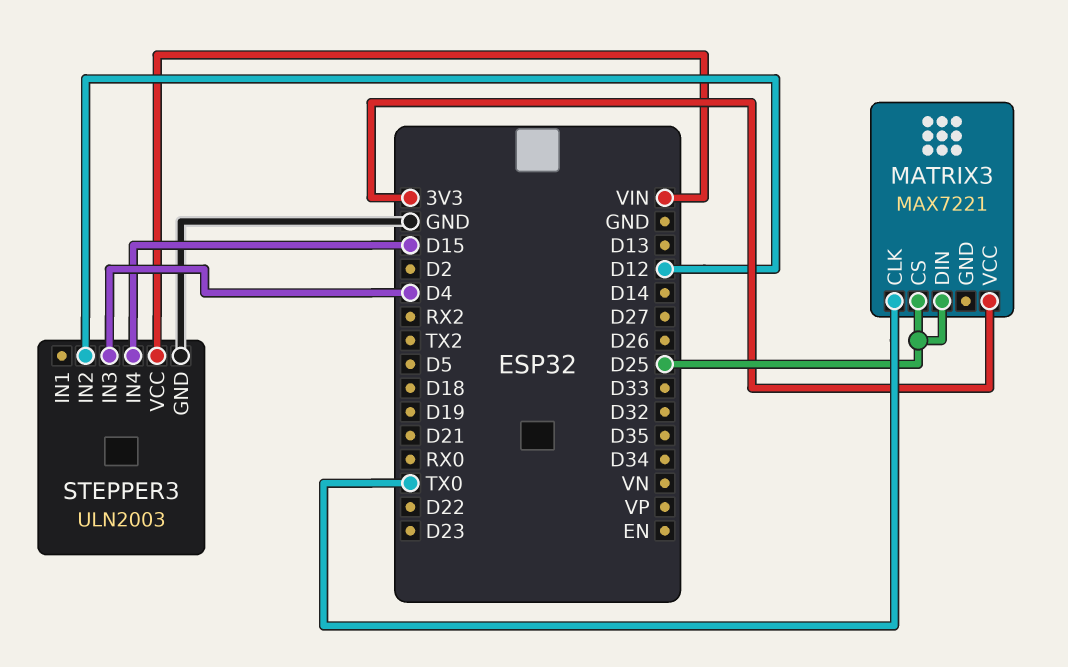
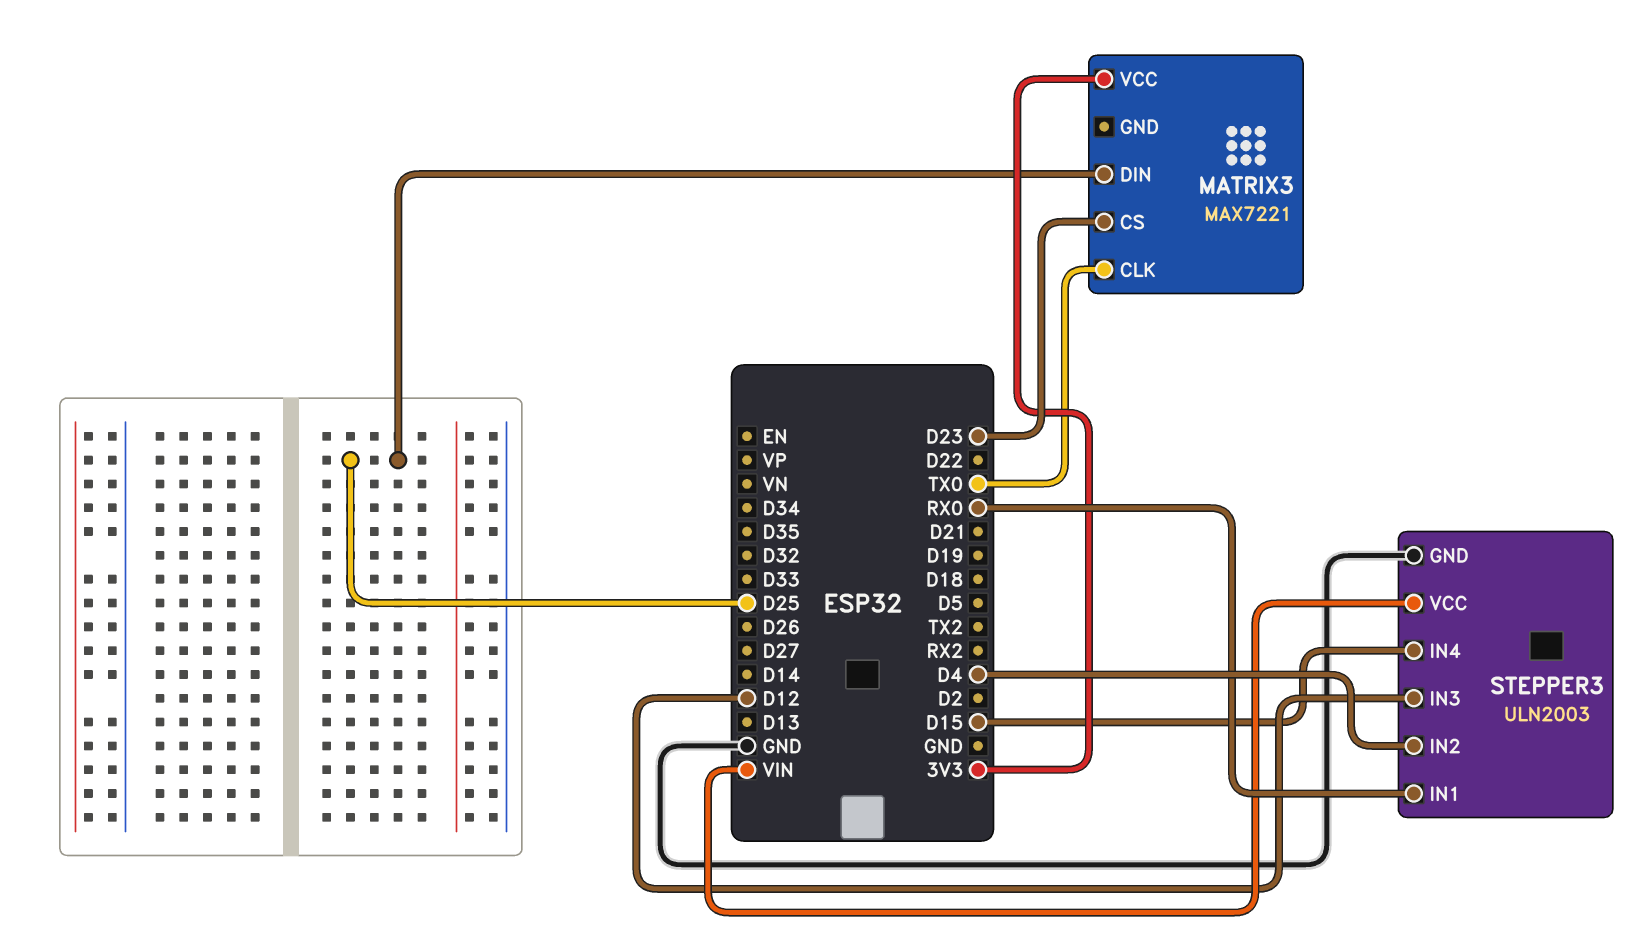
MATRIX3 pin CS: D25 -> D23
STEPPER3 pin IN1: none -> RX0
STEPPER3 pin IN2: D12 -> D4
STEPPER3 pin IN3: D4 -> D12

